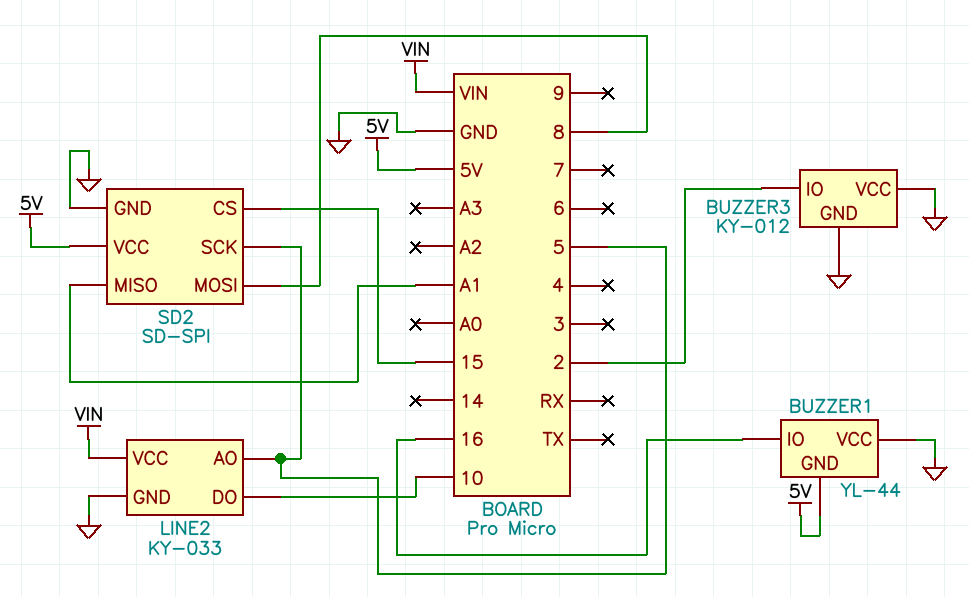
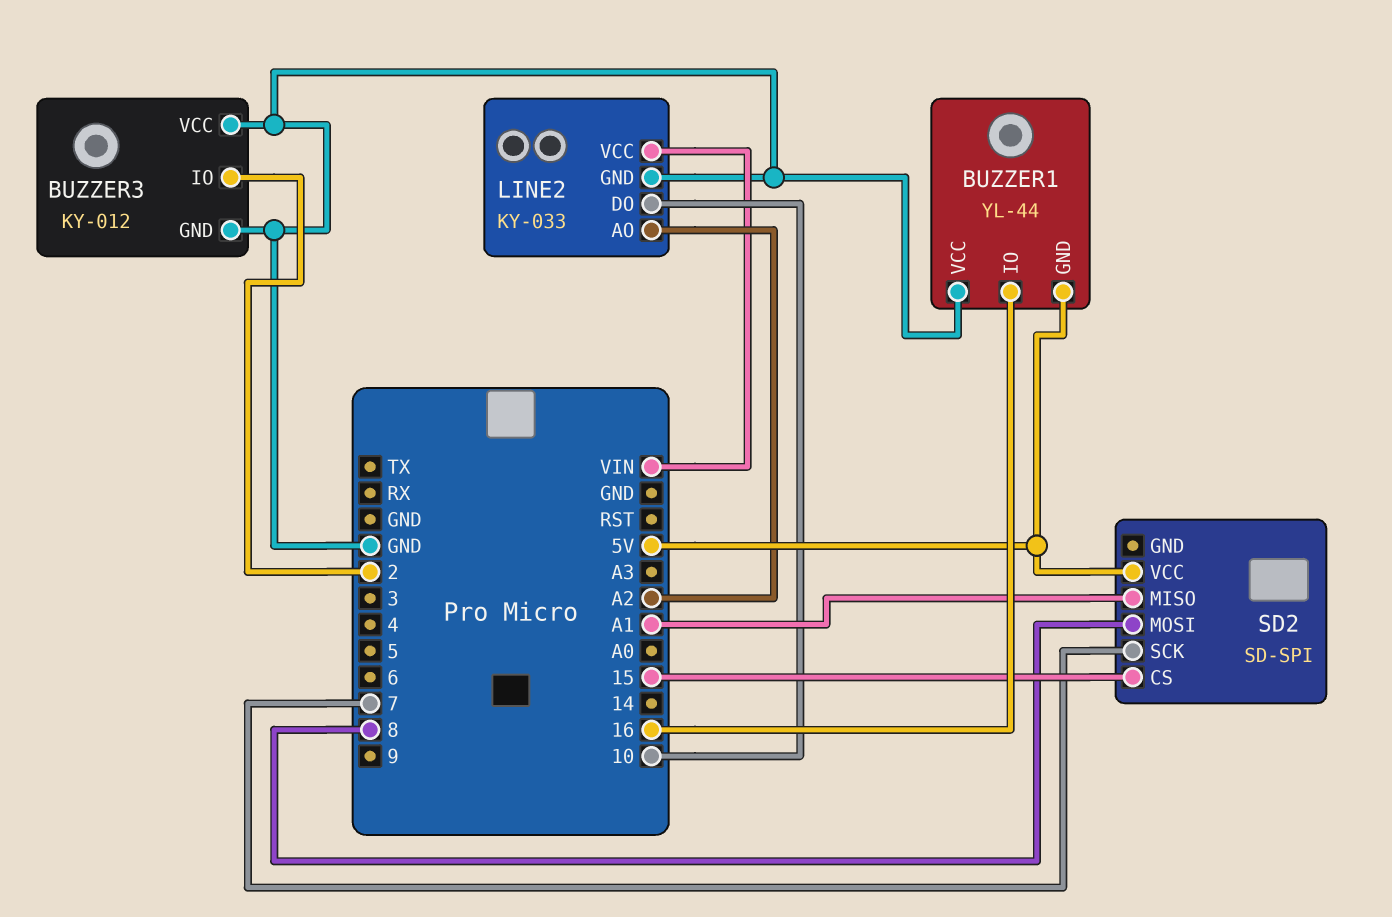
LINE2 pin AO: 5 -> A2
SD2 pin GND: GND -> none
SD2 pin SCK: 5 -> 7

